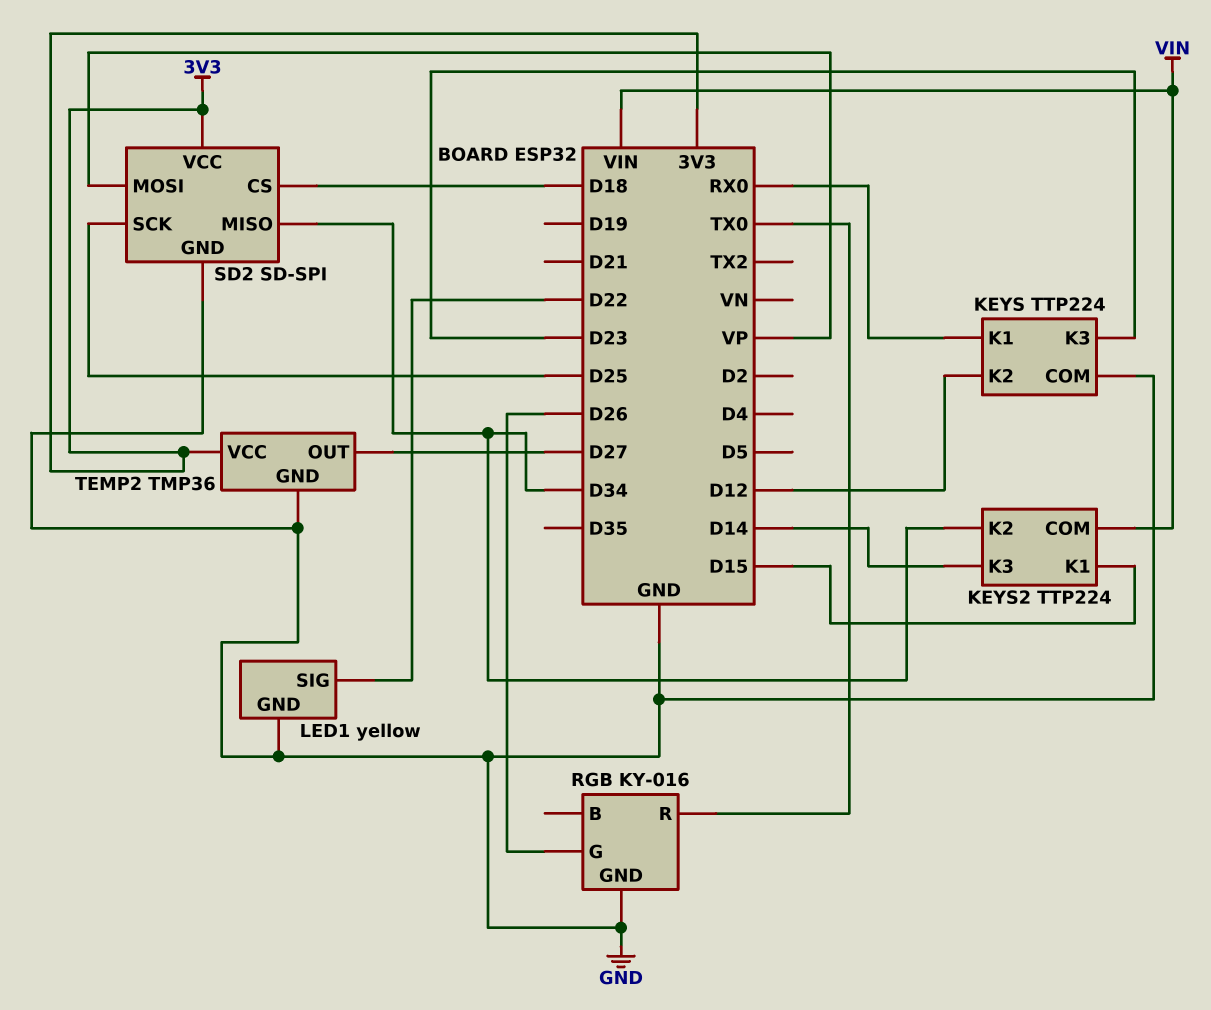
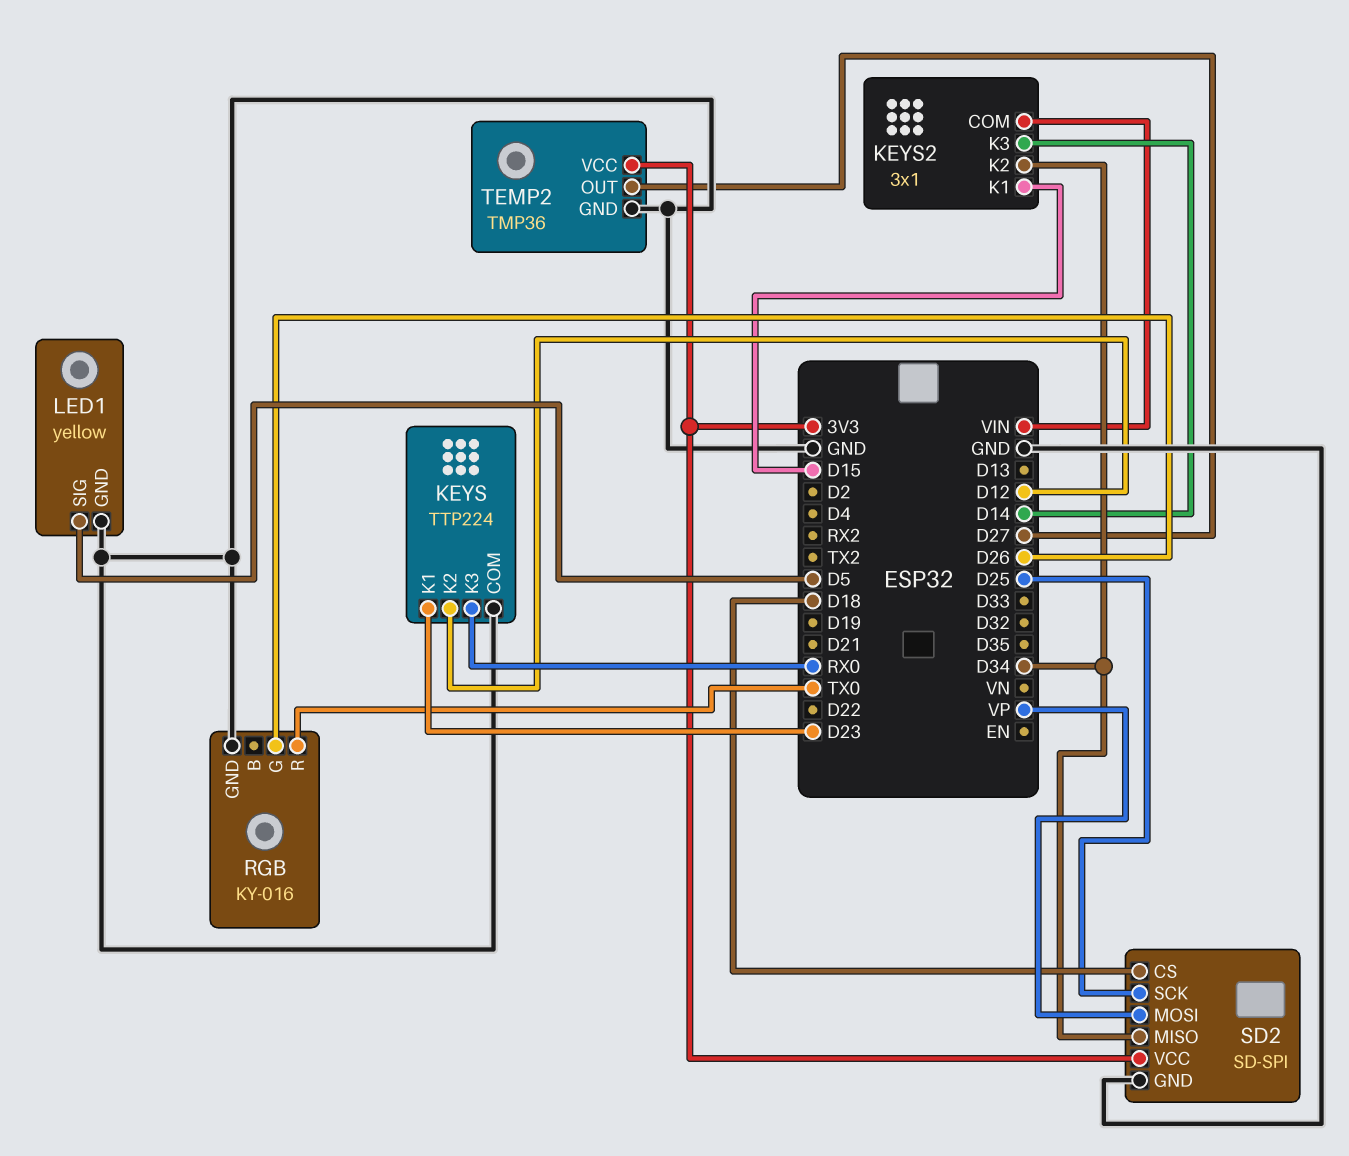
KEYS pin K1: RX0 -> D23
KEYS pin K3: D23 -> RX0
KEYS2: TTP224 -> 3x1
LED1 pin SIG: D22 -> D5

